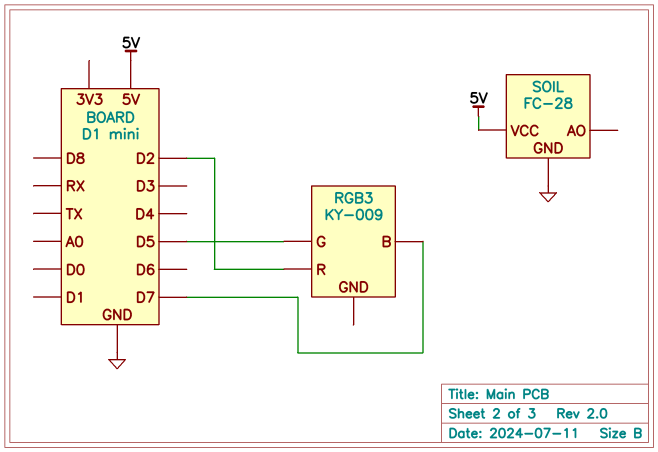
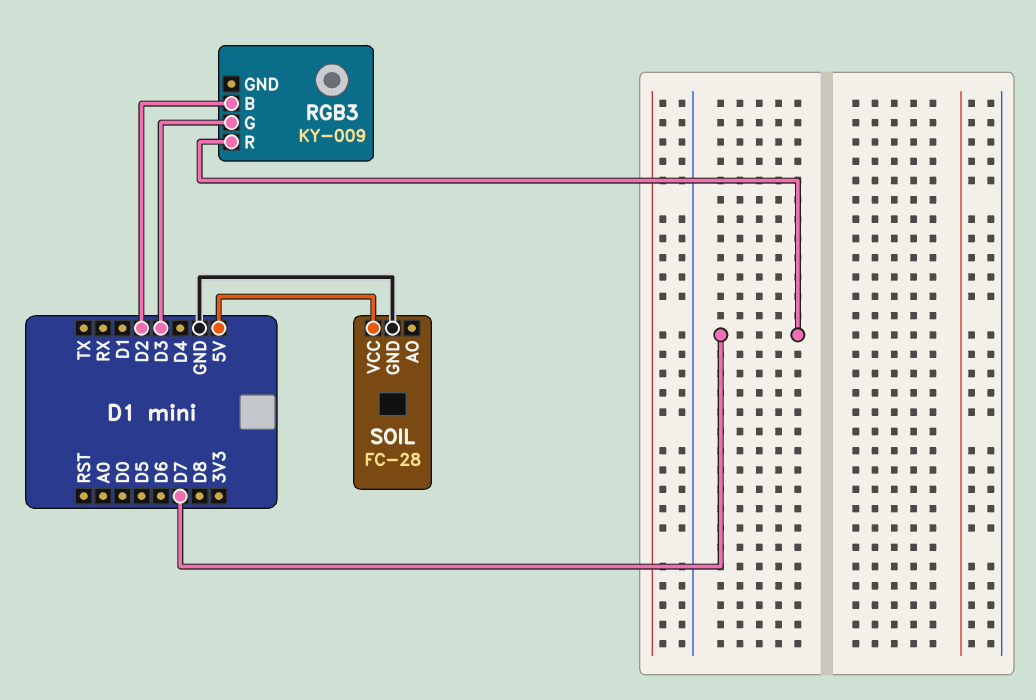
RGB3 pin B: D7 -> D2
RGB3 pin G: D5 -> D3
RGB3 pin R: D2 -> D7

